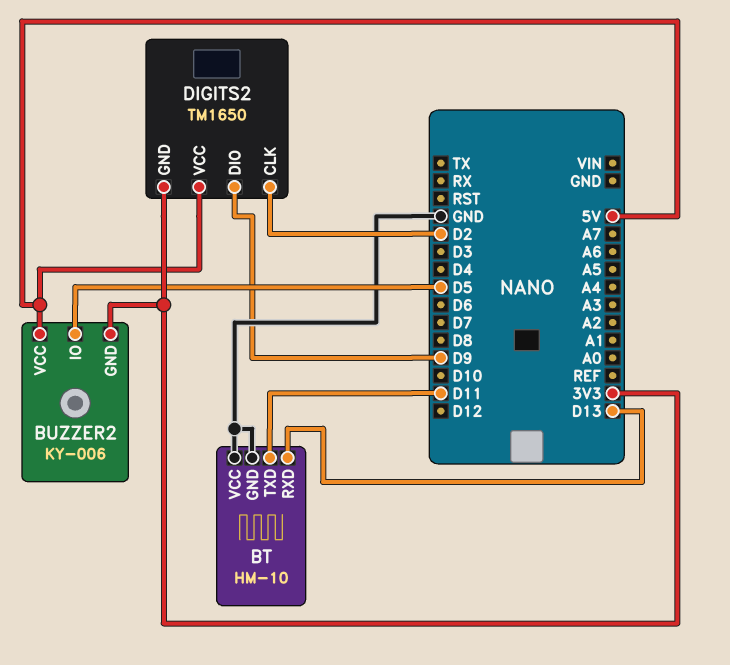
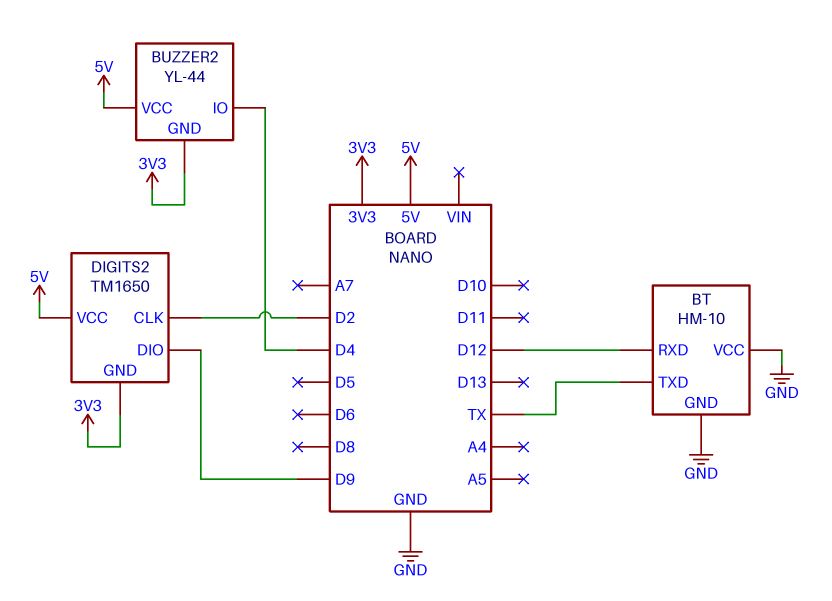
BT pin RXD: D13 -> D12
BT pin TXD: D11 -> TX
BUZZER2: KY-006 -> YL-44
BUZZER2 pin IO: D5 -> D4

